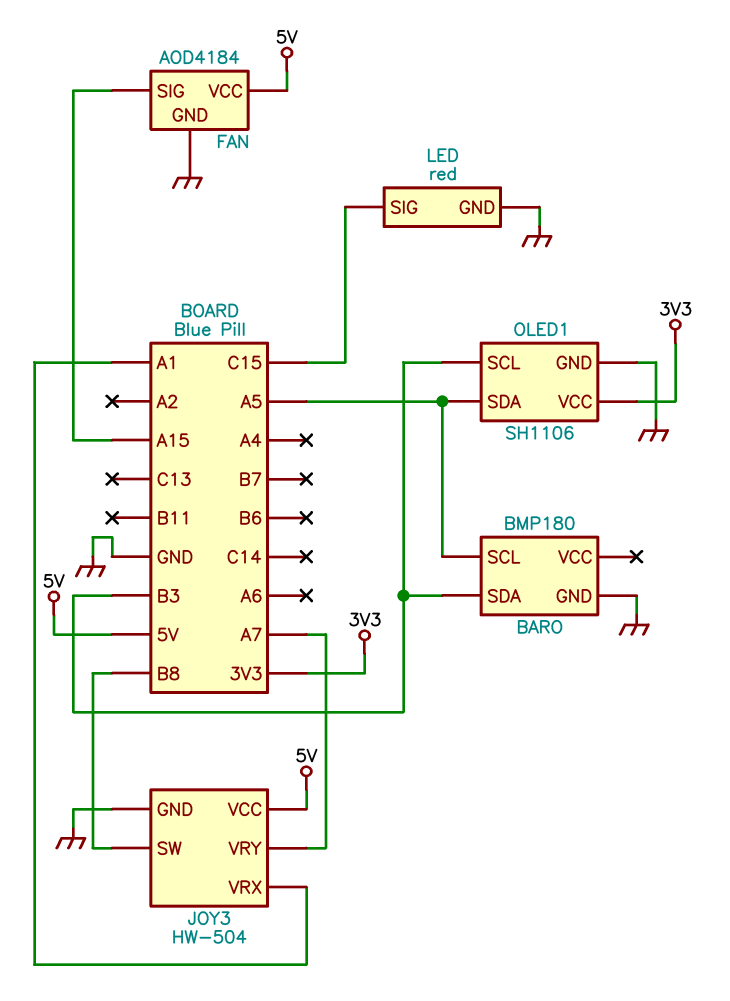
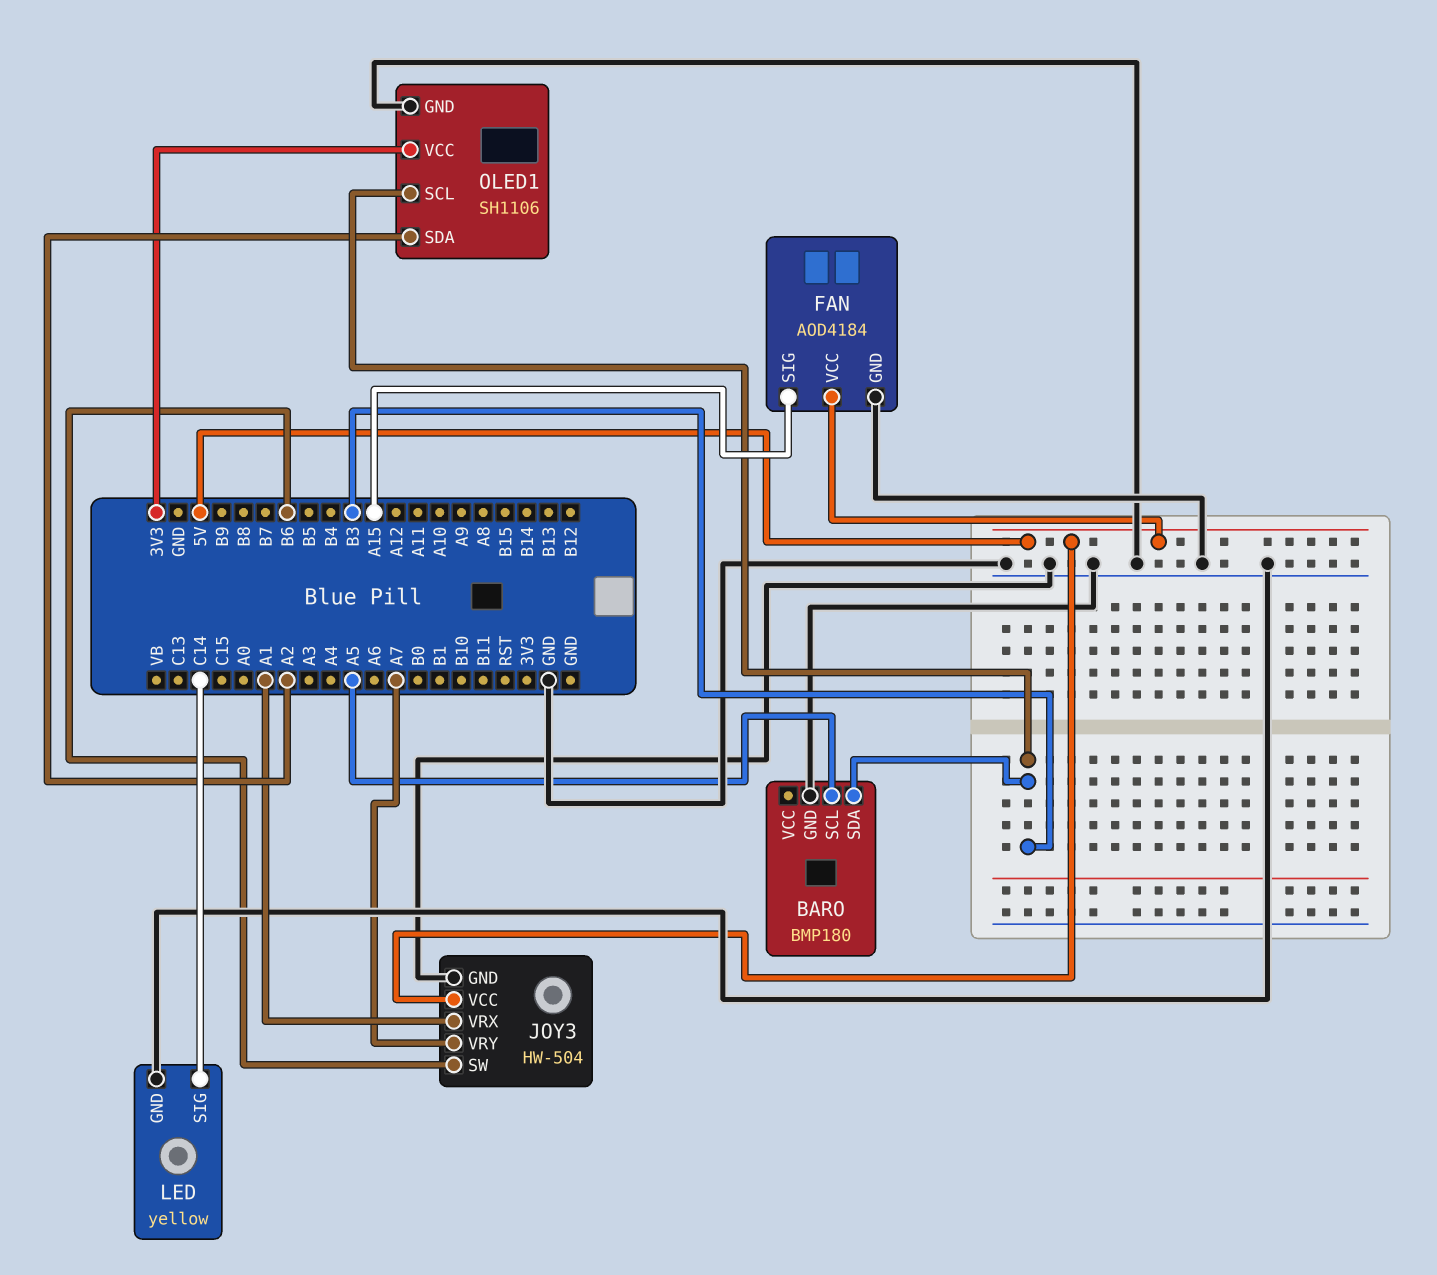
JOY3 pin SW: B8 -> B6
LED: red -> yellow
LED pin SIG: C15 -> C14
OLED1 pin SDA: A5 -> A2

